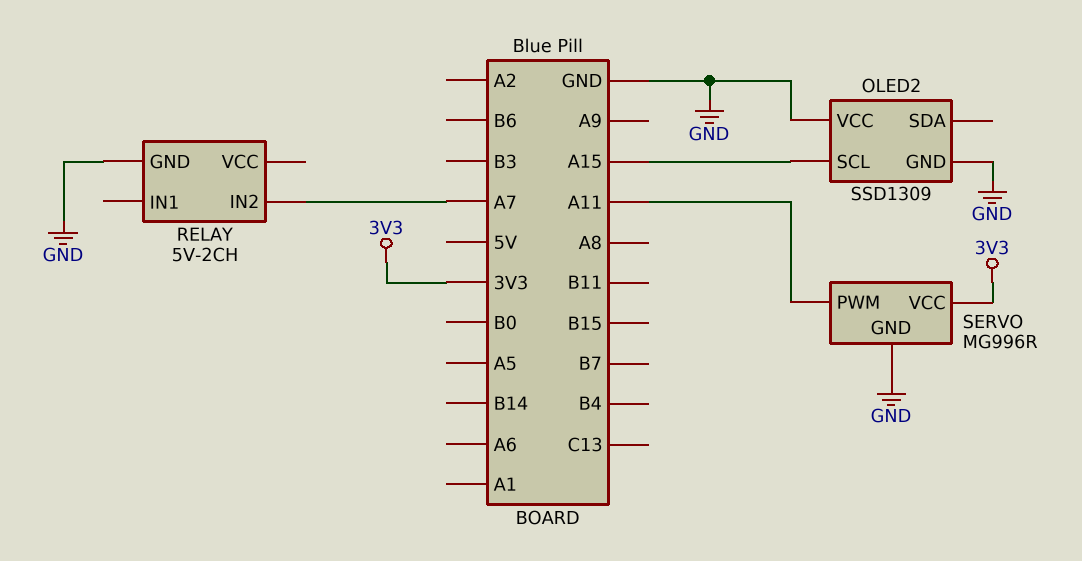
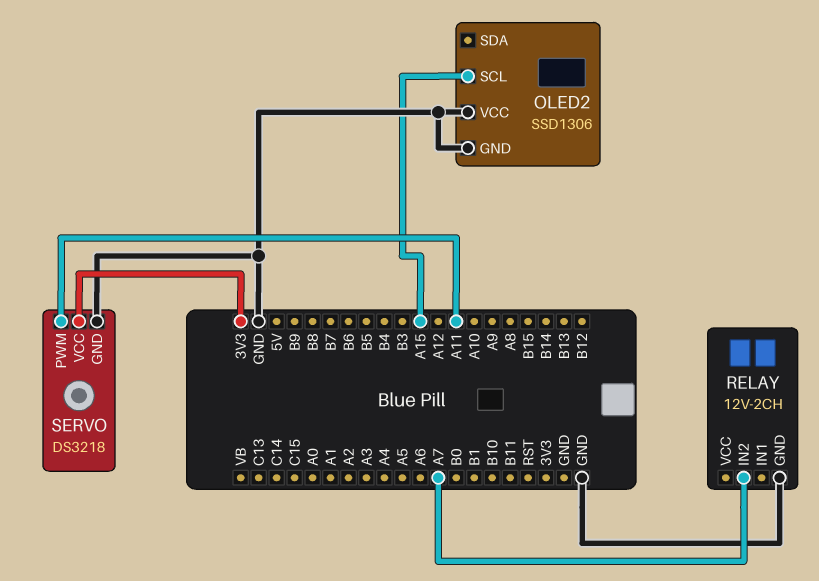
OLED2: SSD1309 -> SSD1306
RELAY: 5V-2CH -> 12V-2CH
SERVO: MG996R -> DS3218

